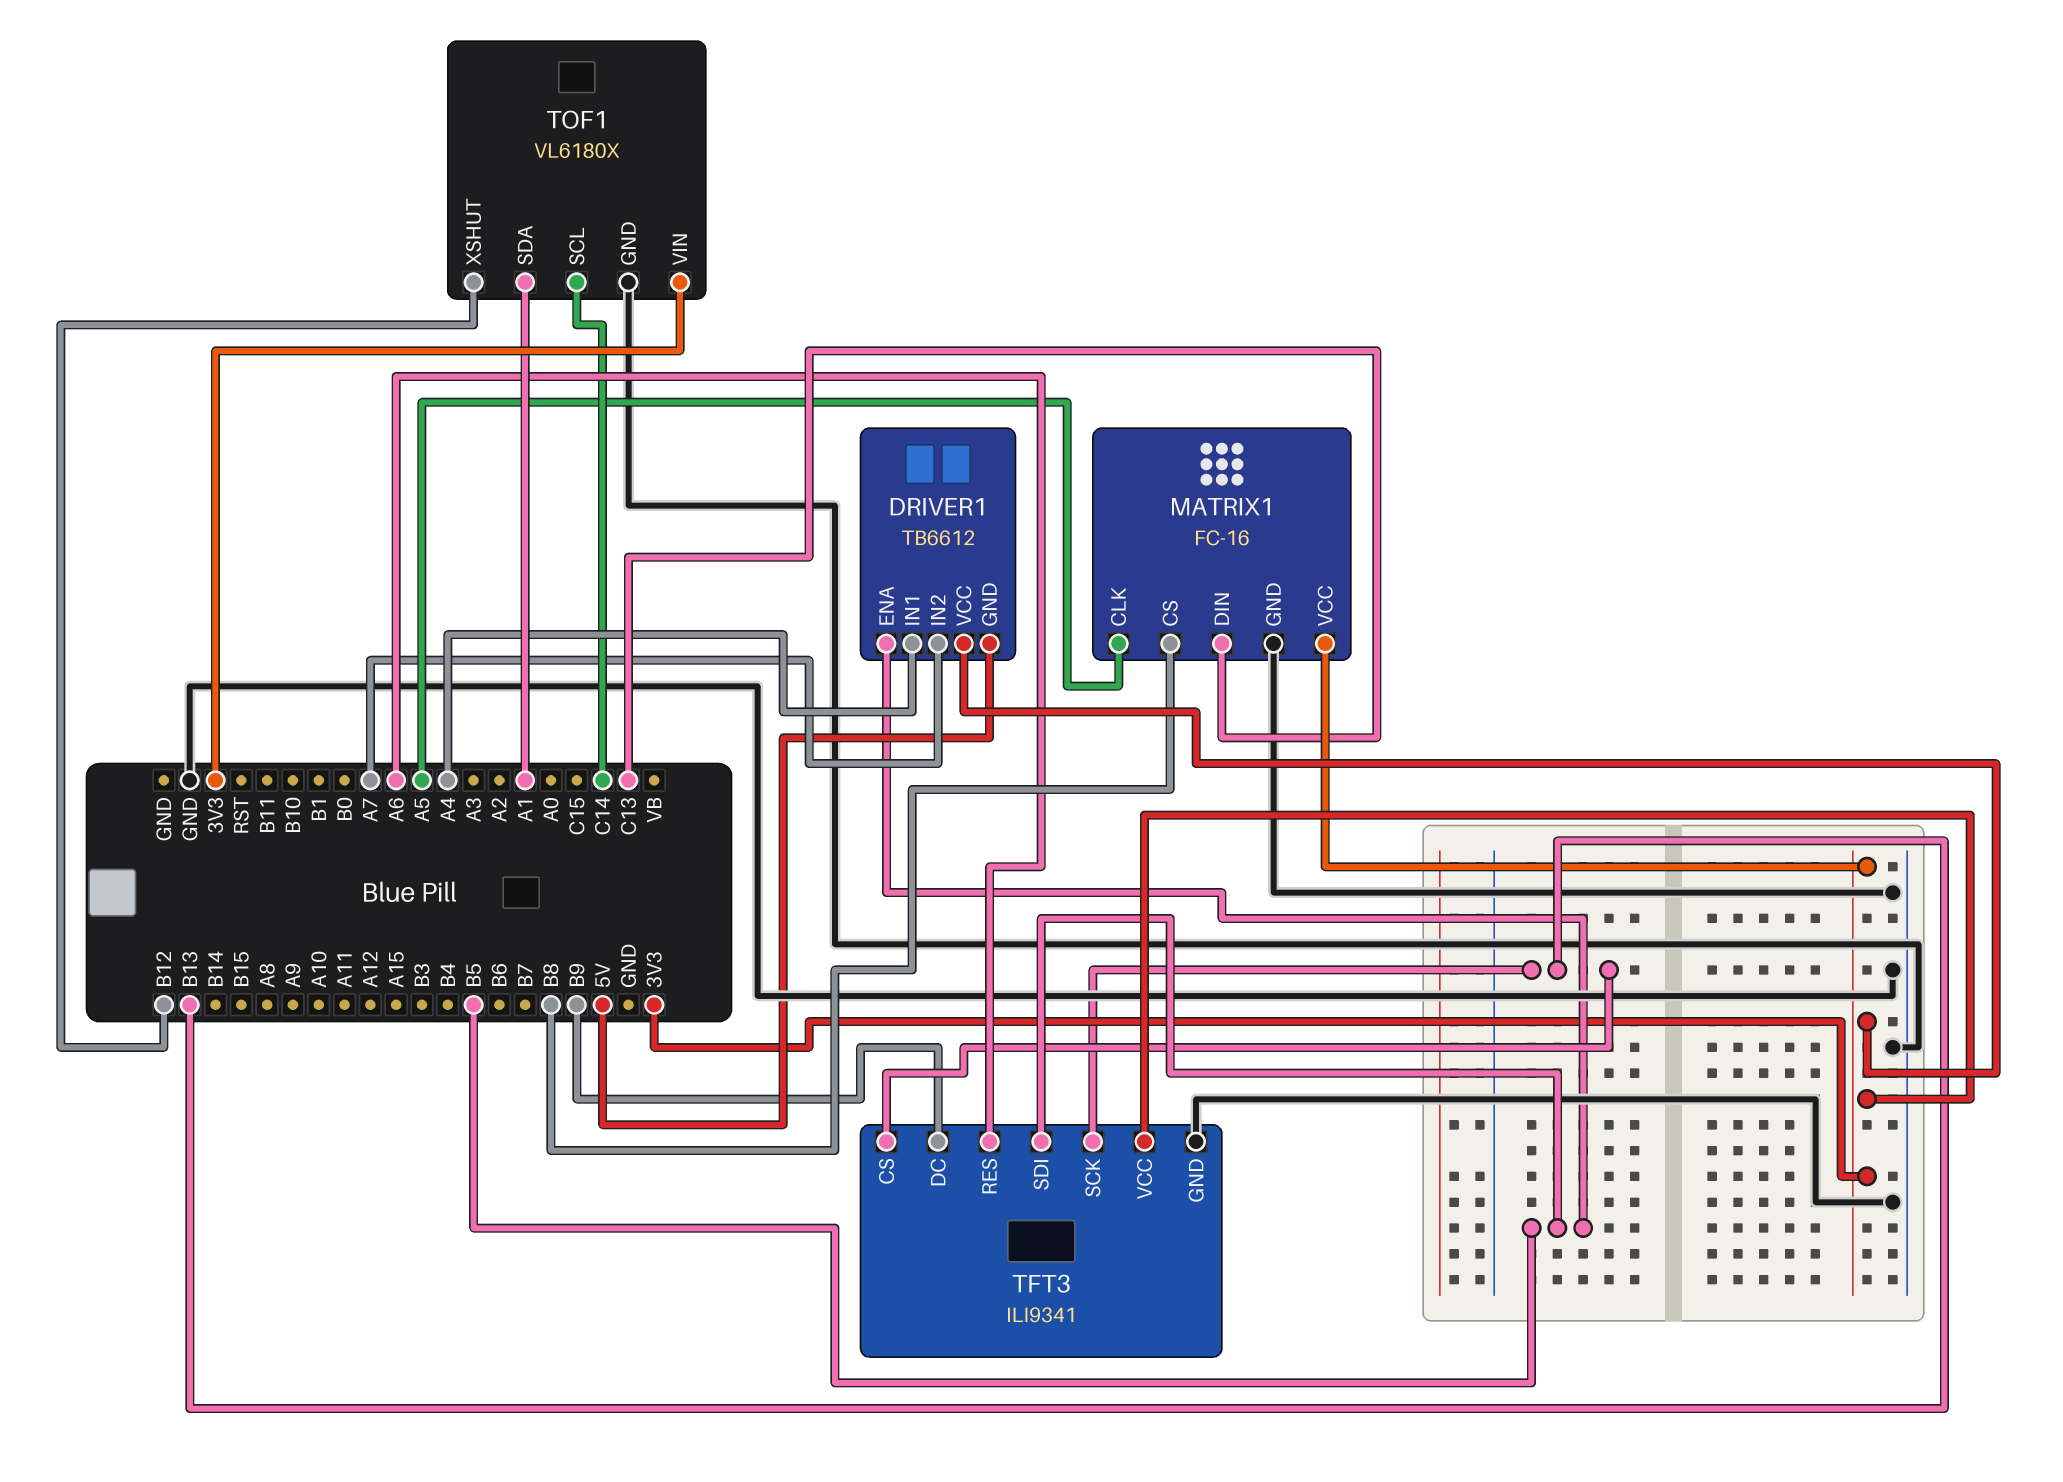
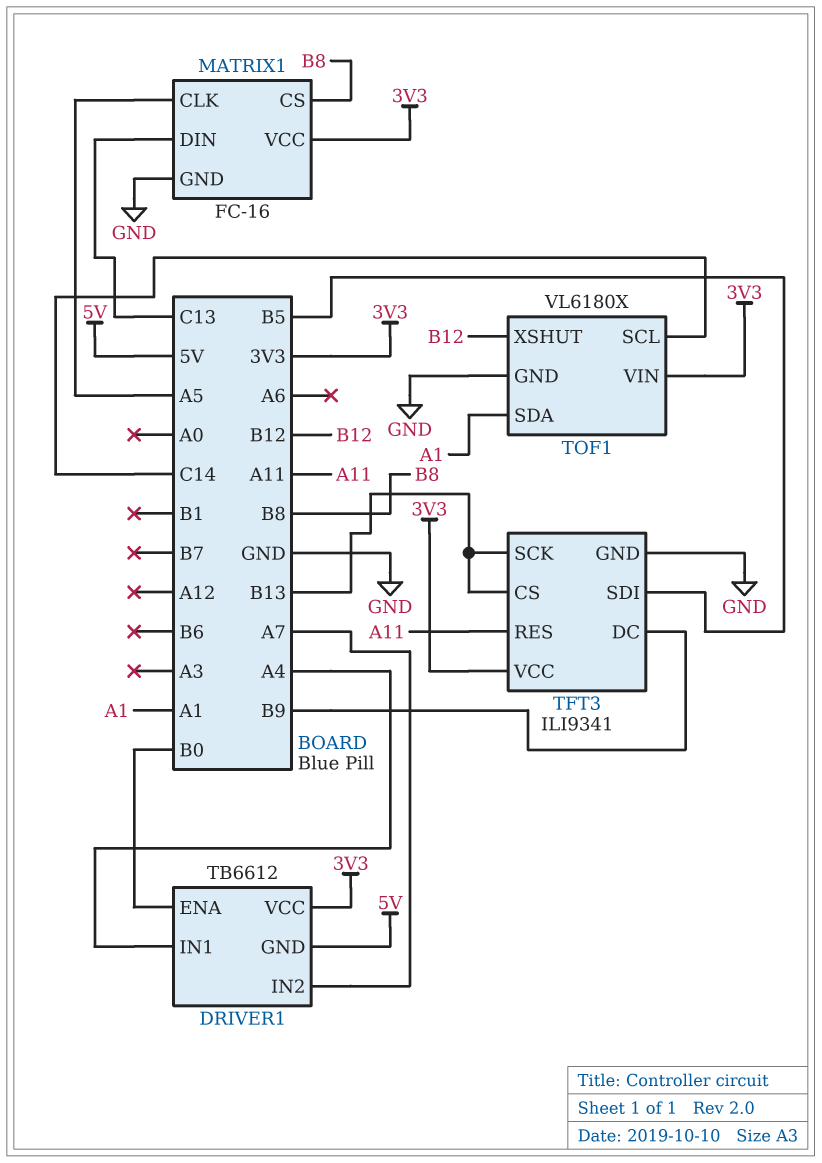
DRIVER1 pin ENA: B5 -> B0
TFT3 pin RES: A6 -> A11

